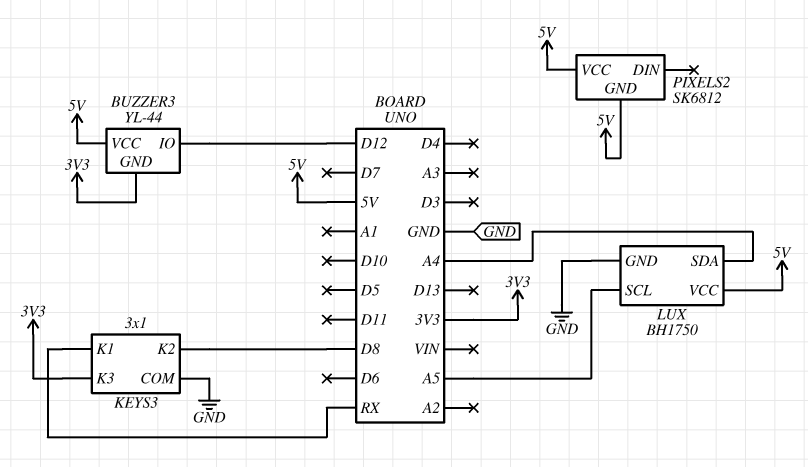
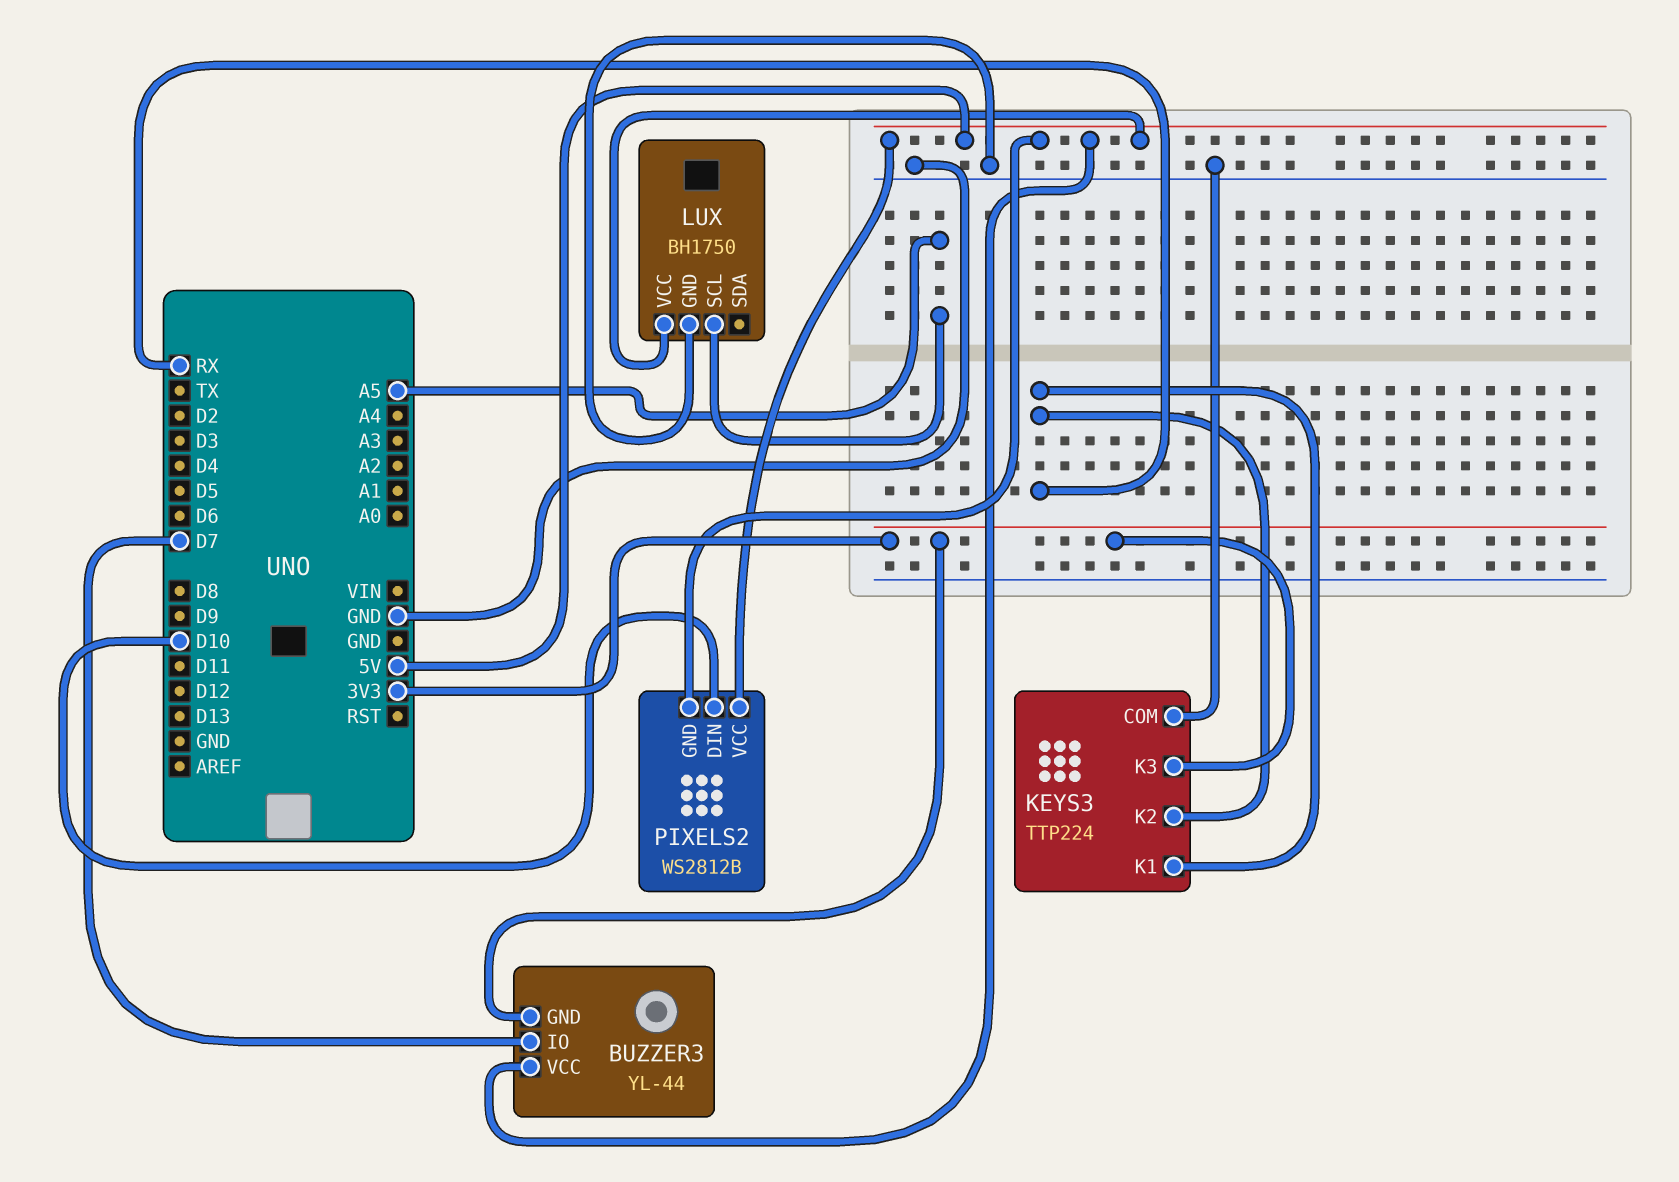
BUZZER3 pin IO: D12 -> D7
KEYS3: 3x1 -> TTP224
KEYS3 pin K2: D8 -> RX
LUX pin SDA: A4 -> none
PIXELS2: SK6812 -> WS2812B
PIXELS2 pin DIN: none -> D10

